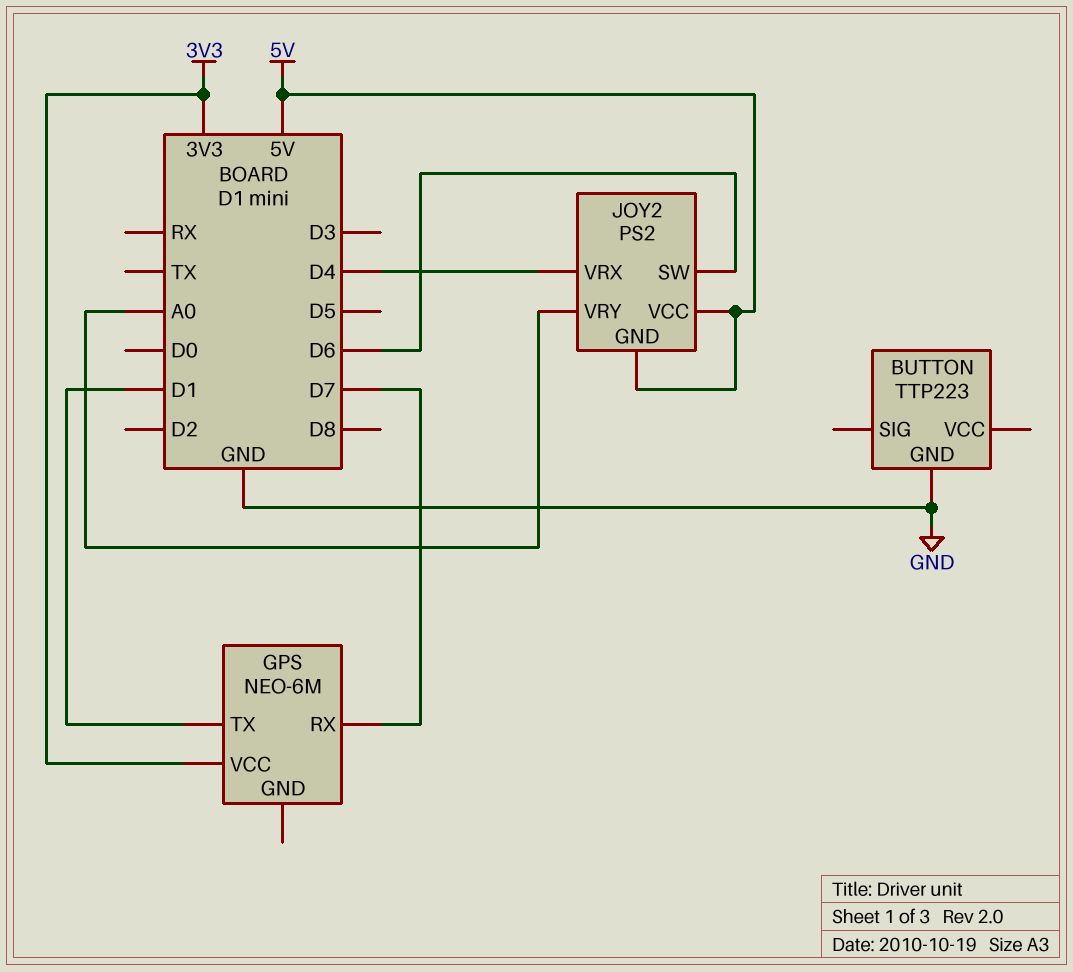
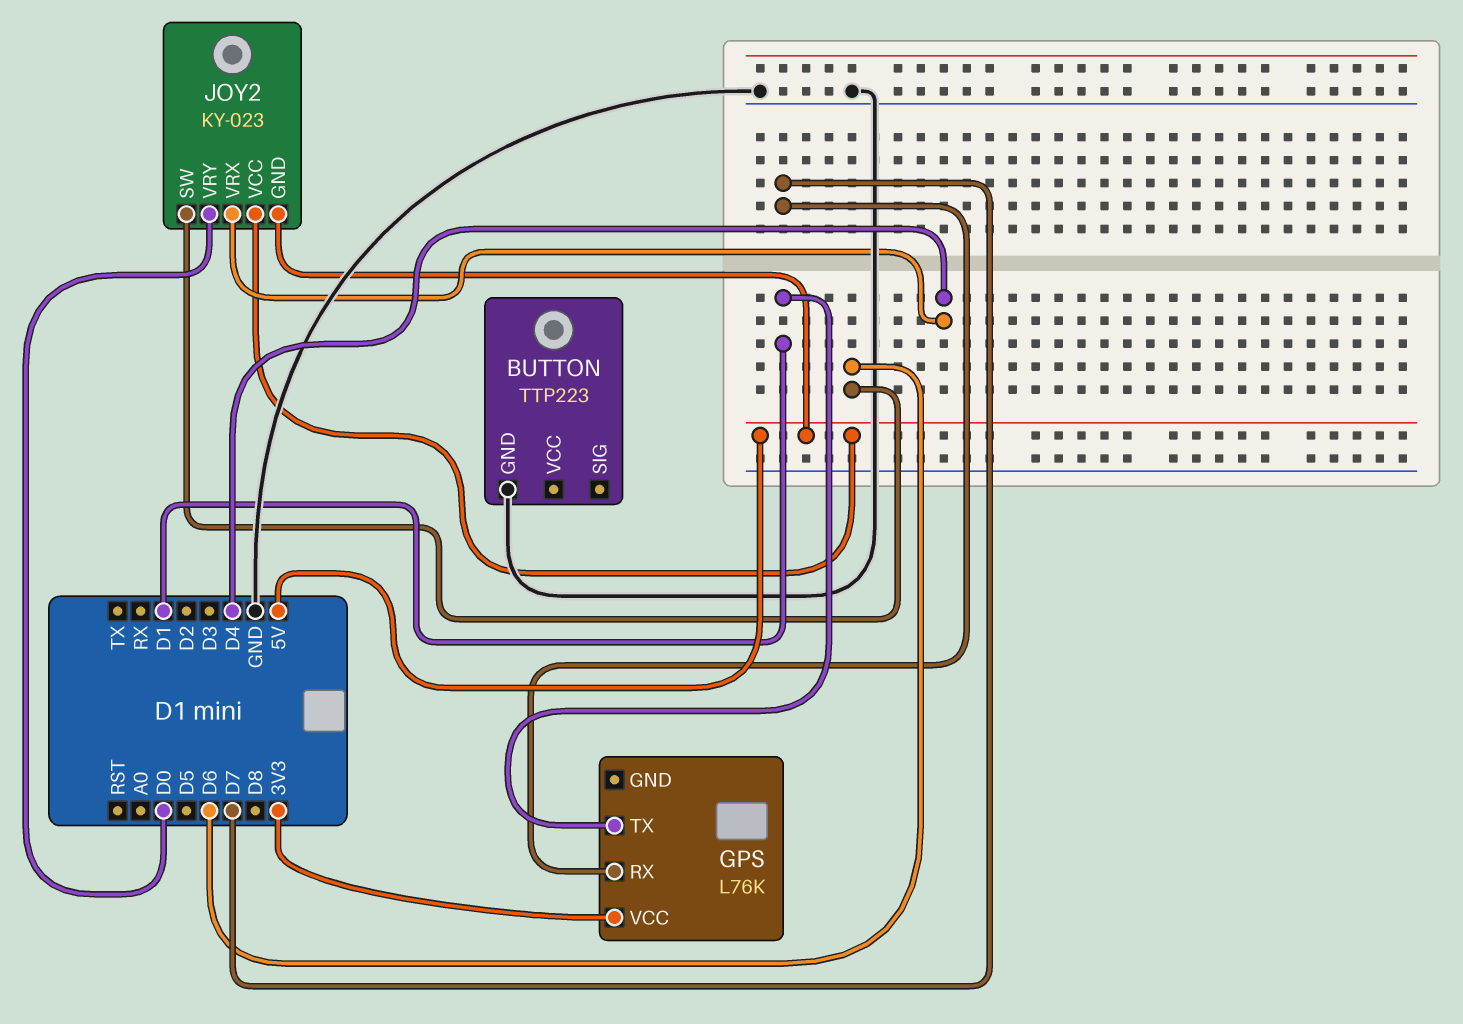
GPS: NEO-6M -> L76K
JOY2: PS2 -> KY-023
JOY2 pin VRY: A0 -> D0

